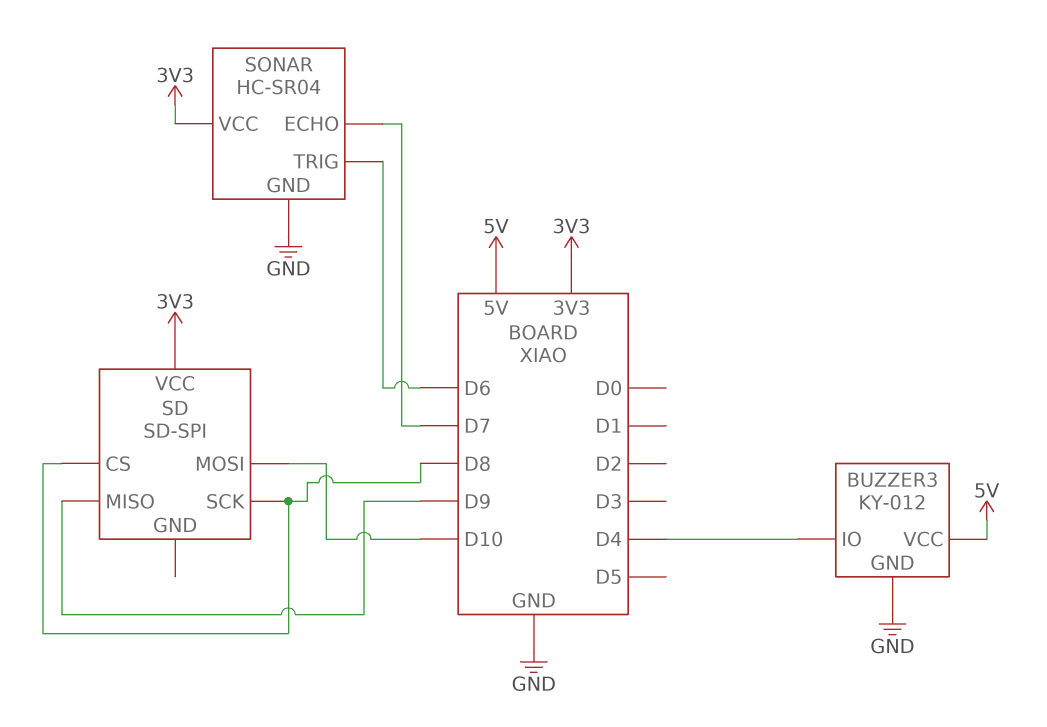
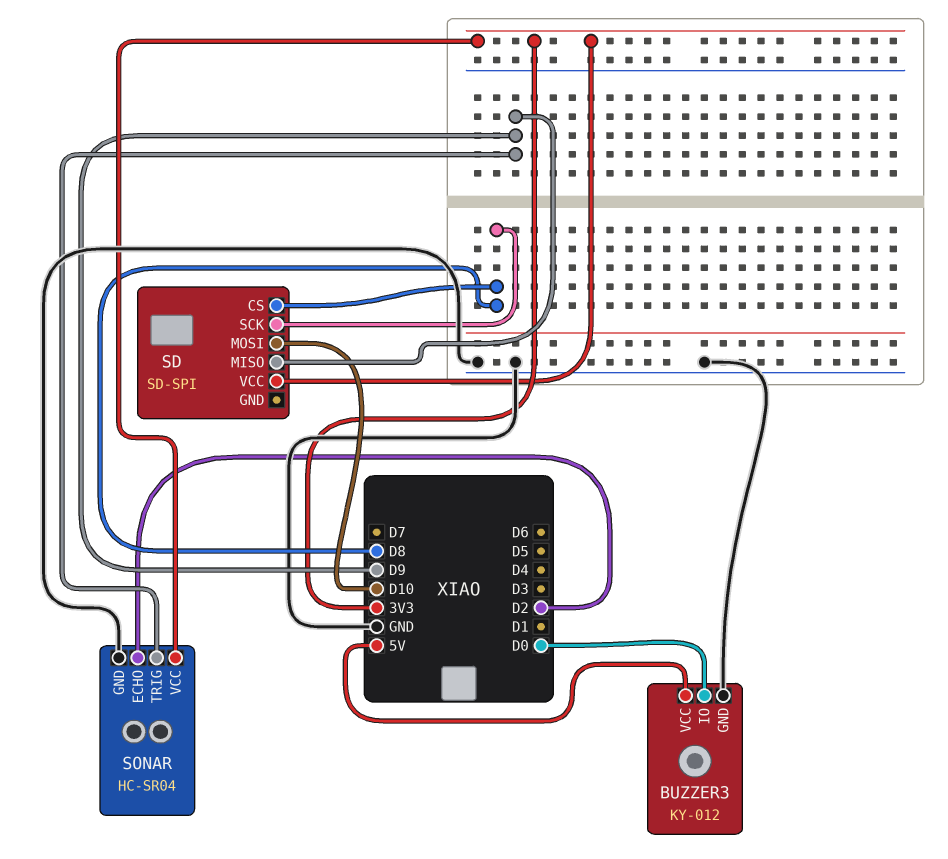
BUZZER3 pin IO: D4 -> D0
SONAR pin ECHO: D7 -> D2
SONAR pin TRIG: D6 -> D9

